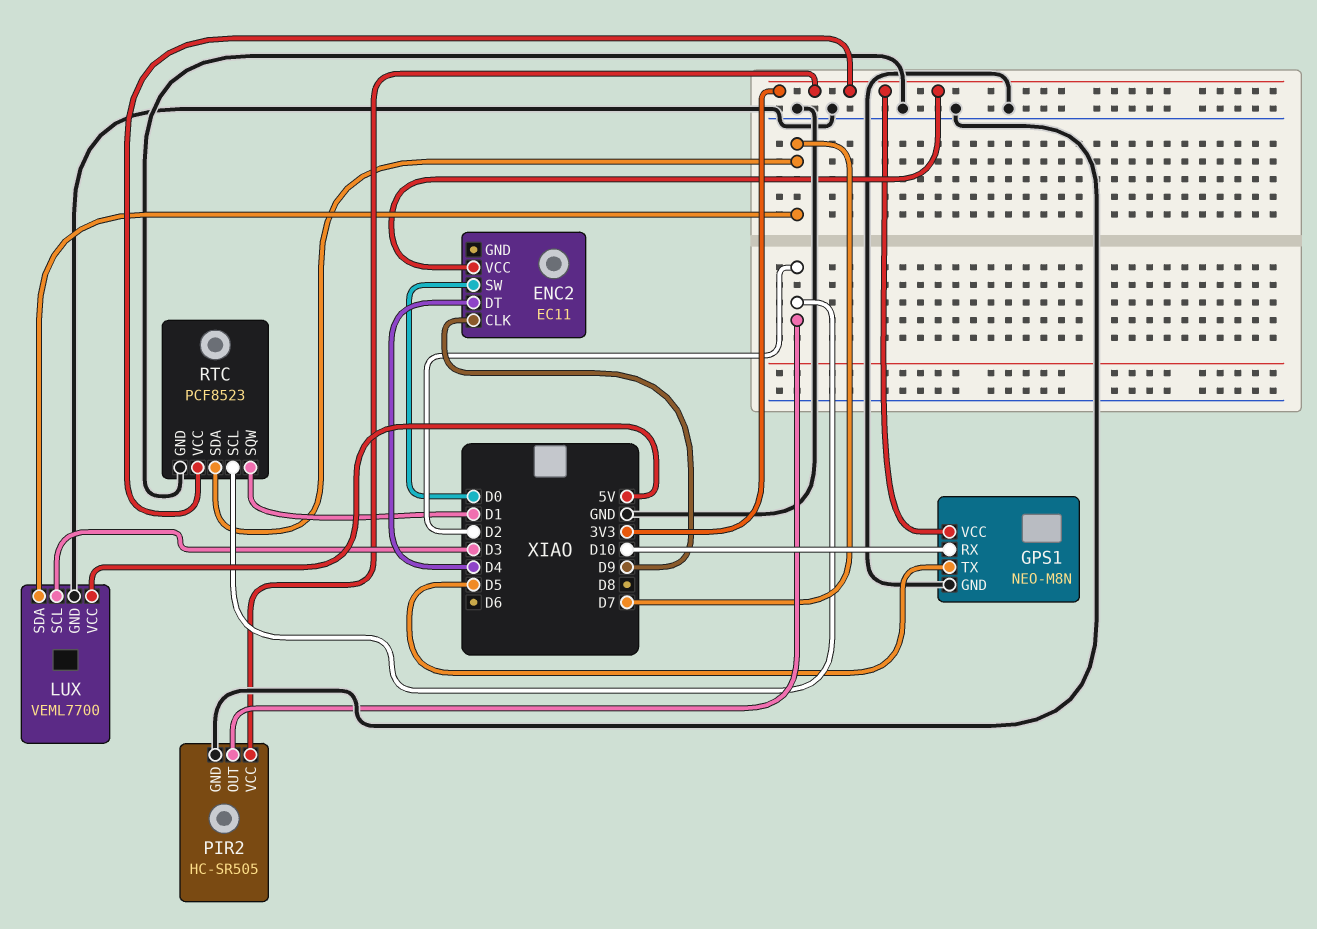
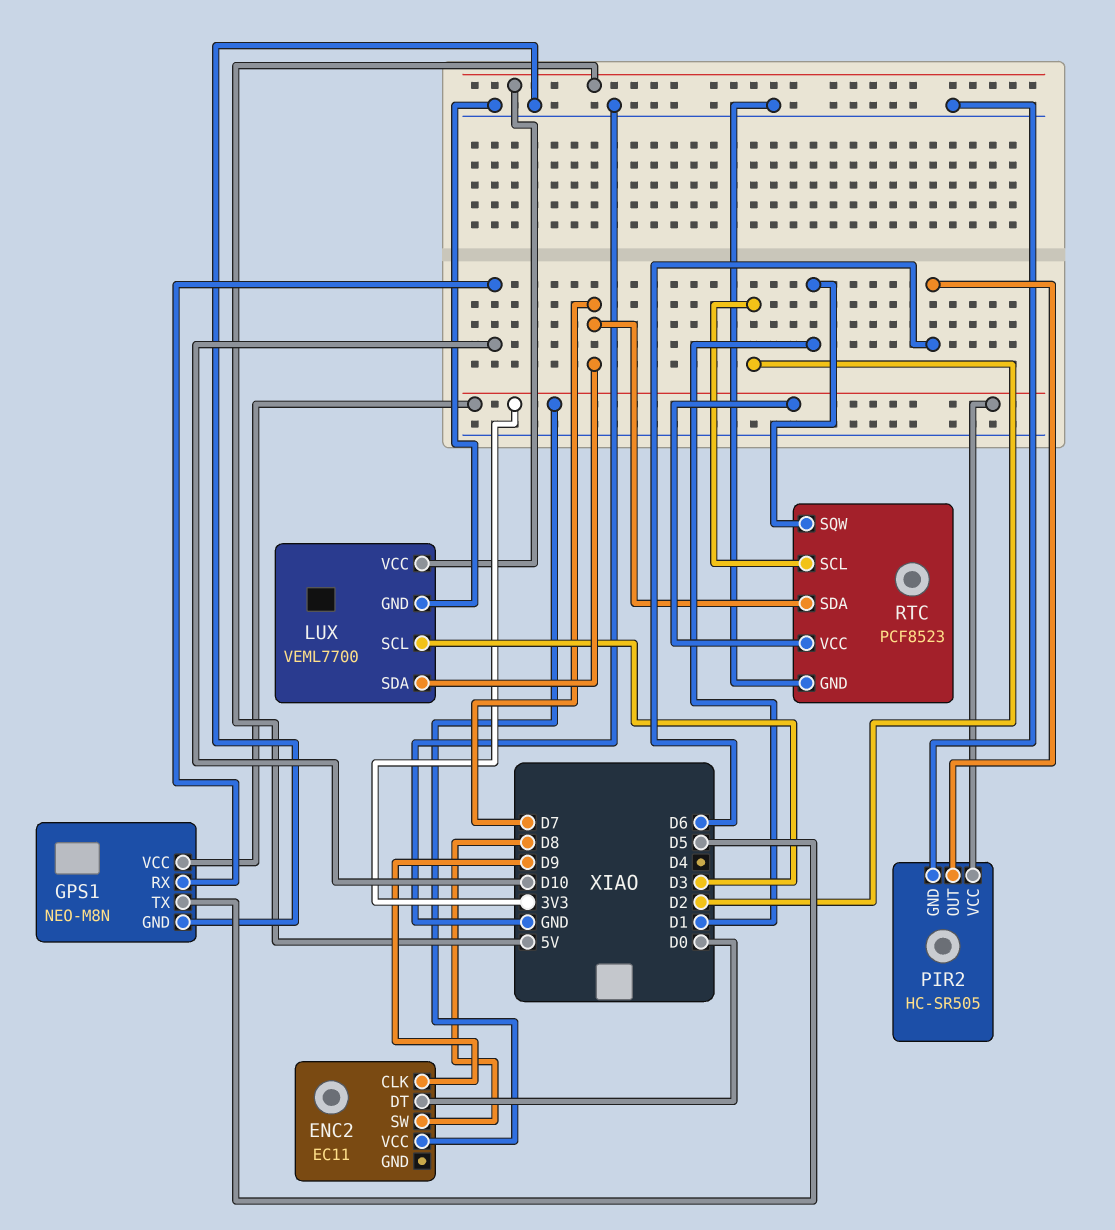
ENC2 pin DT: D4 -> D0
ENC2 pin SW: D0 -> D8
PIR2 pin OUT: D2 -> D6

